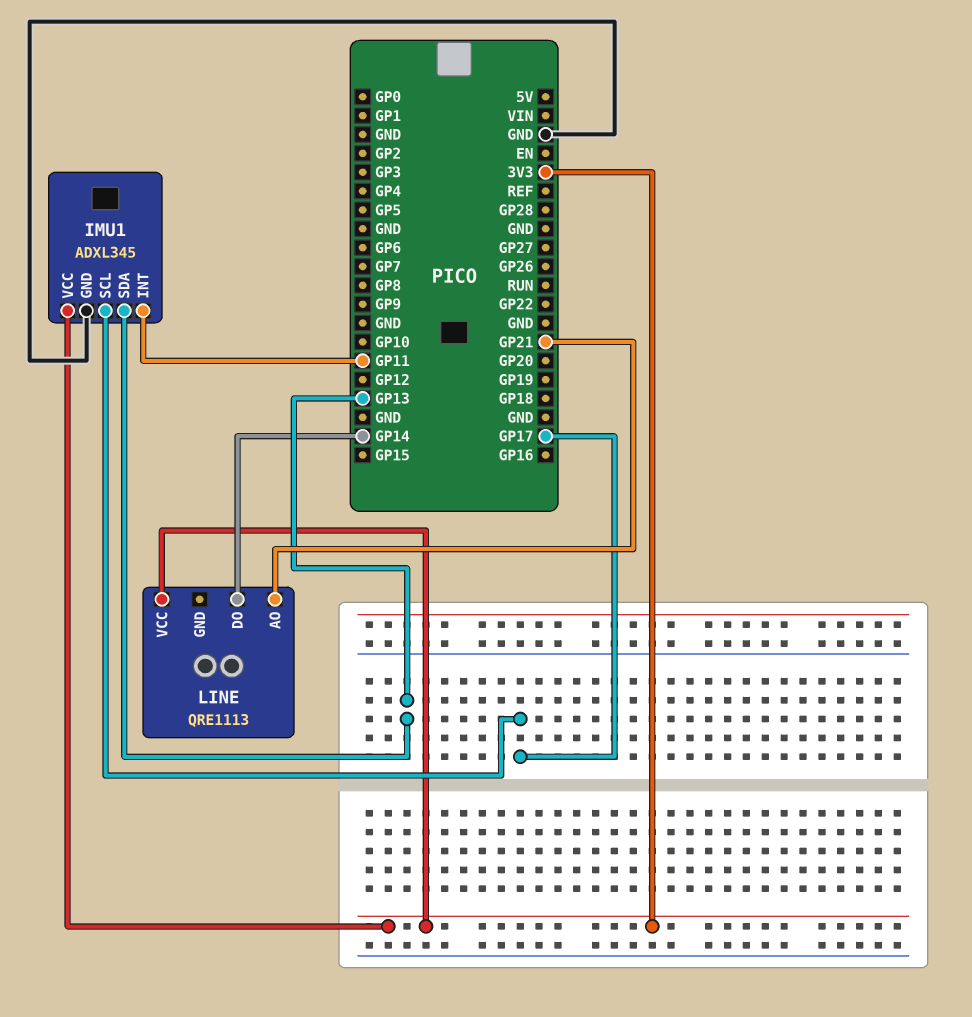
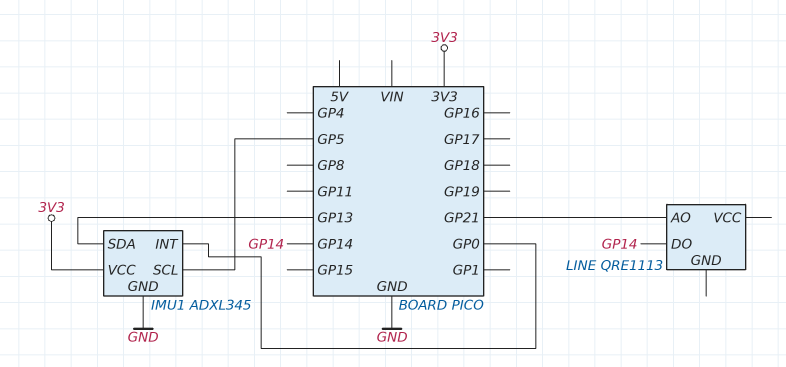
IMU1 pin INT: GP11 -> GP0
IMU1 pin SCL: GP17 -> GP5
LINE pin VCC: 3V3 -> none

